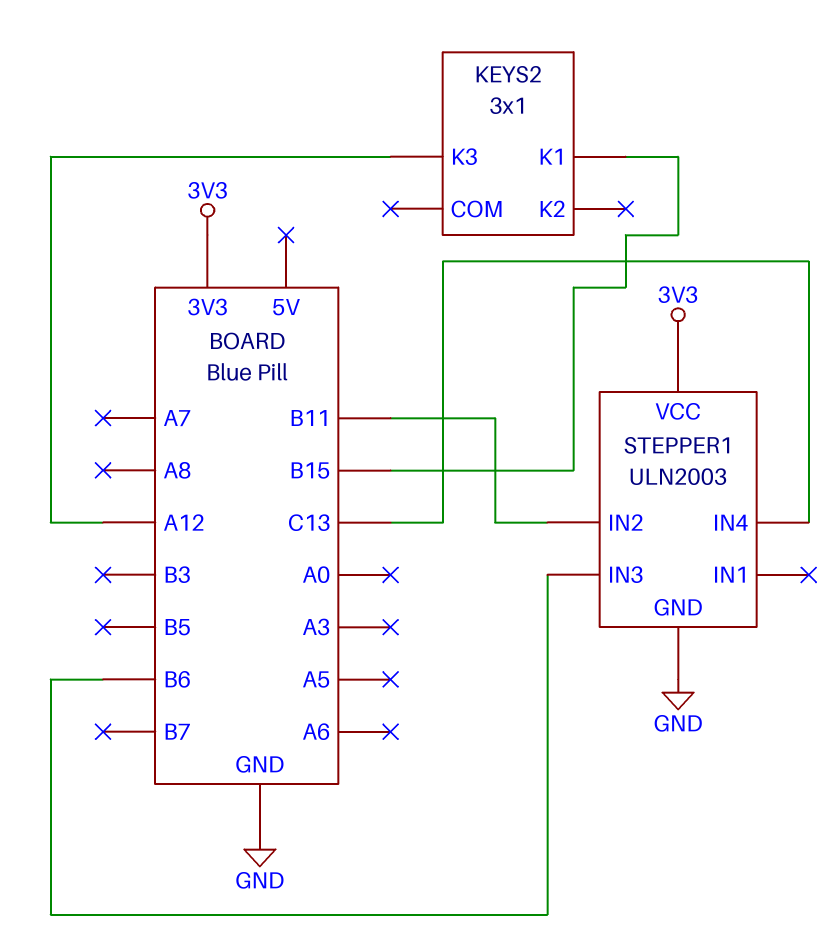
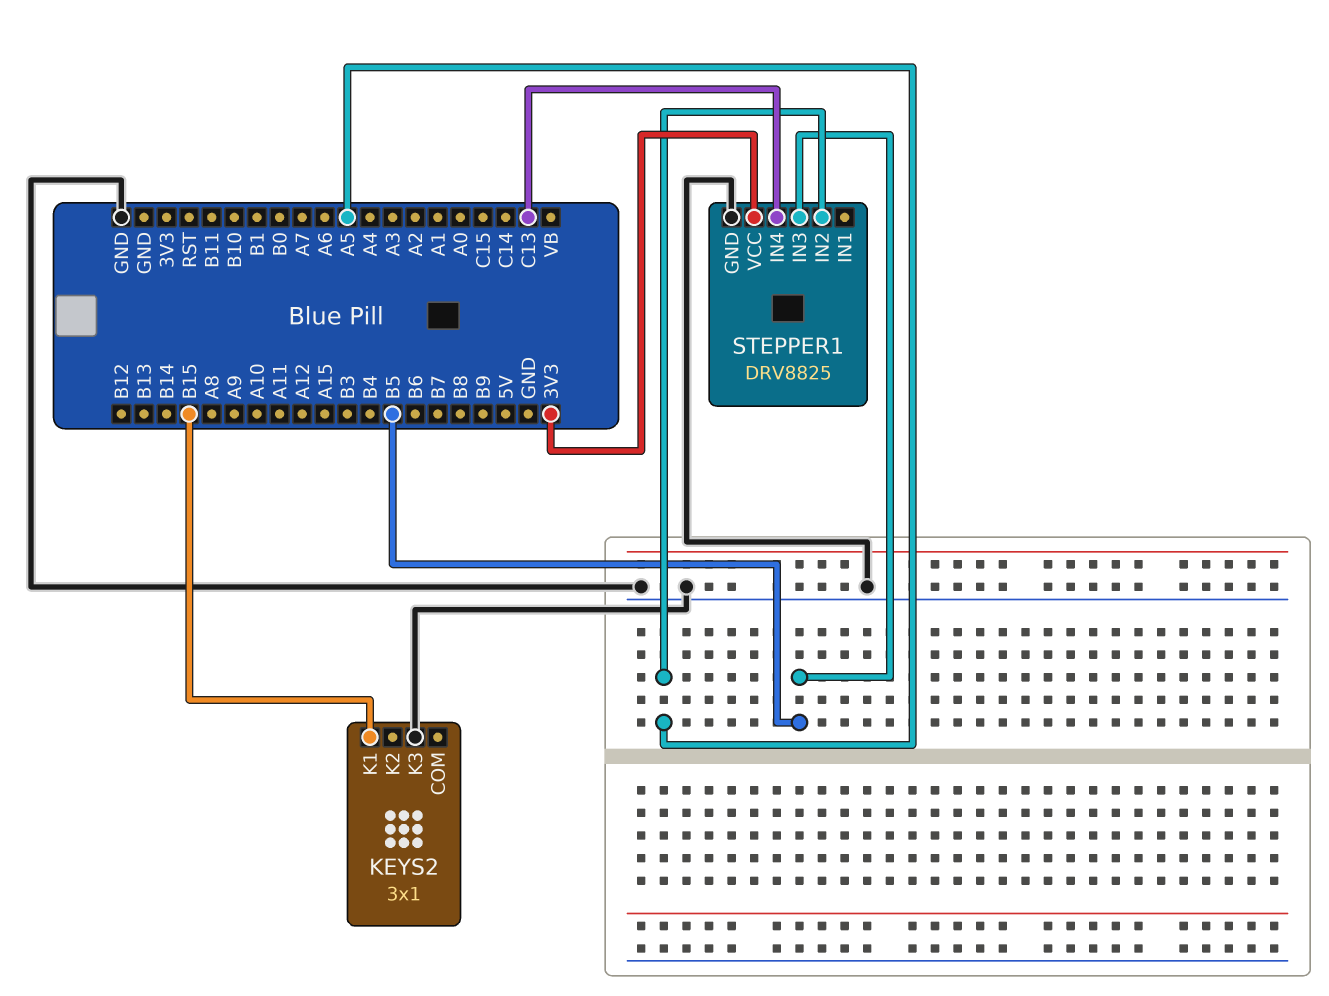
KEYS2 pin K3: A12 -> GND
STEPPER1: ULN2003 -> DRV8825
STEPPER1 pin IN2: B11 -> A5
STEPPER1 pin IN3: B6 -> B5

